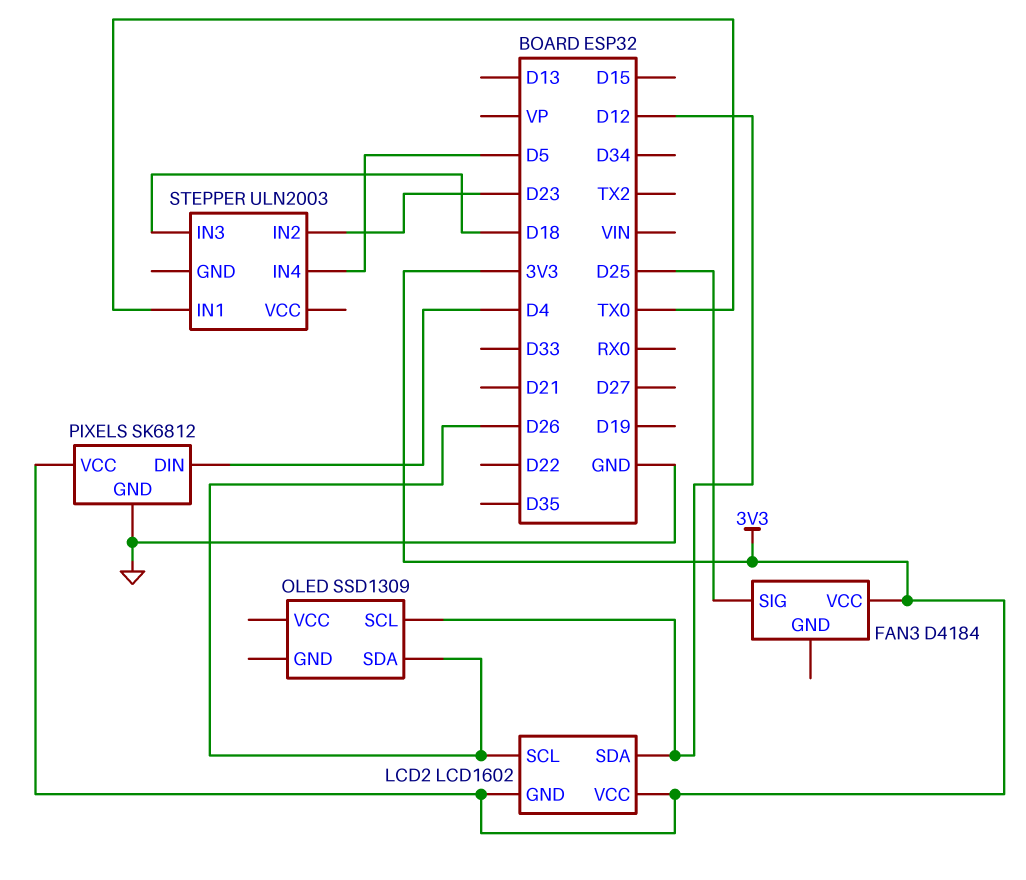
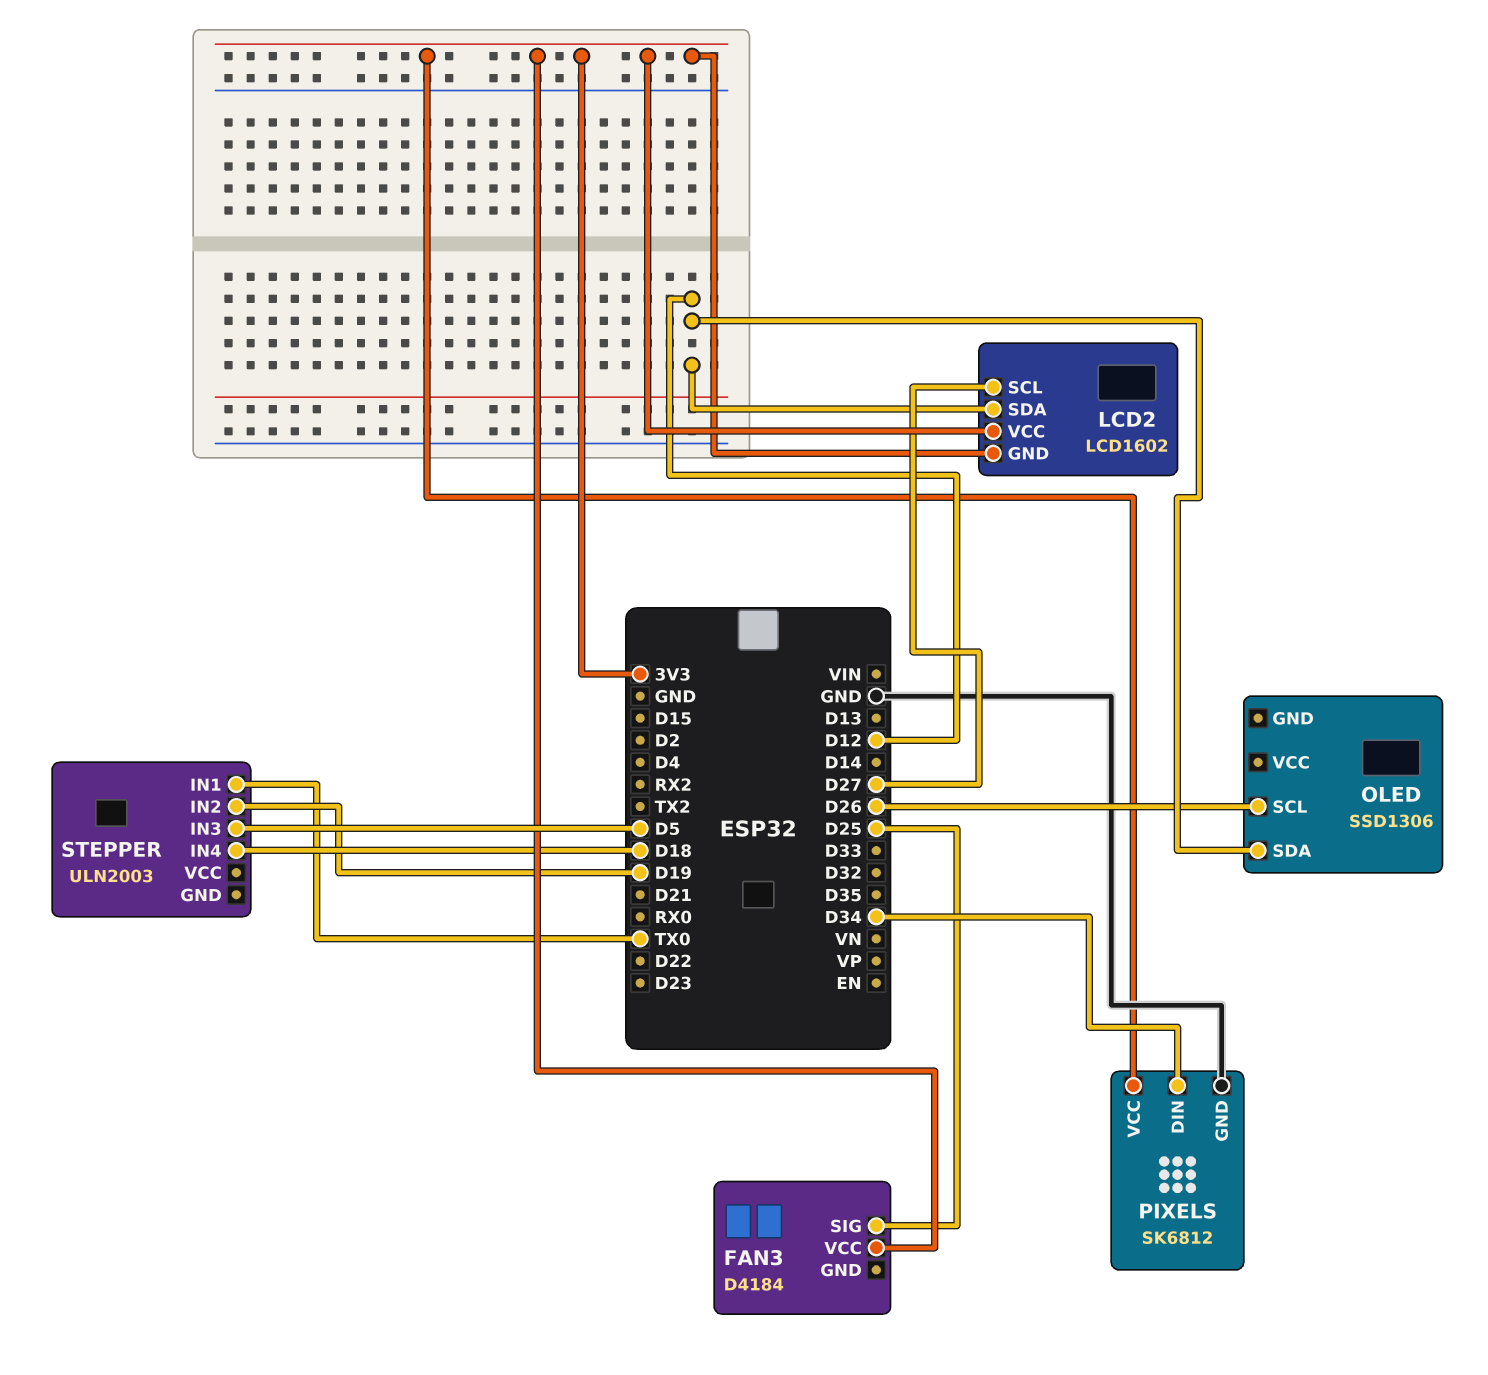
LCD2 pin SCL: D26 -> D27
OLED: SSD1309 -> SSD1306
OLED pin SCL: D12 -> D26
OLED pin SDA: D26 -> D12
PIXELS pin DIN: D4 -> D34
STEPPER pin IN2: D23 -> D19
STEPPER pin IN3: D18 -> D5
STEPPER pin IN4: D5 -> D18

